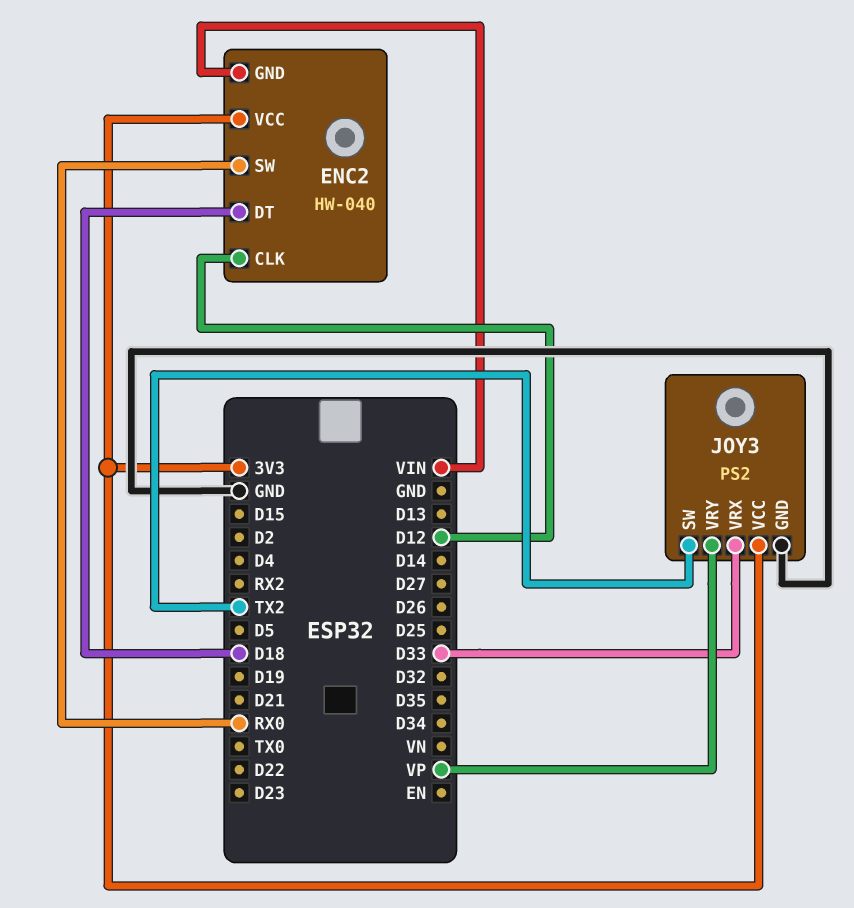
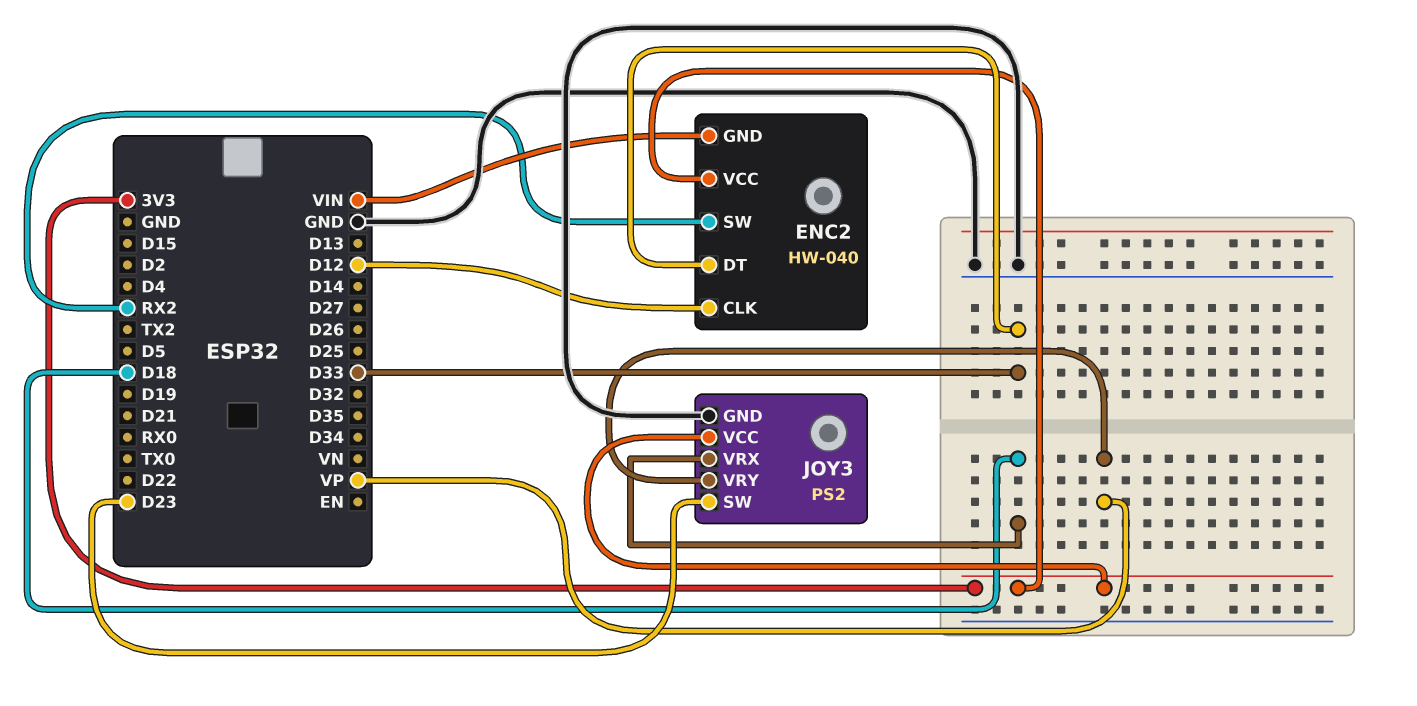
ENC2 pin DT: D18 -> D33
ENC2 pin SW: RX0 -> RX2
JOY3 pin SW: TX2 -> D23
JOY3 pin VRX: D33 -> D18

